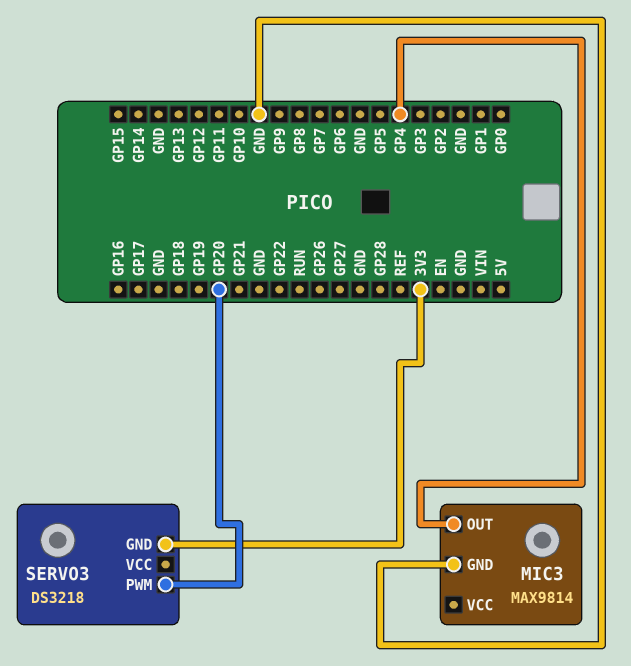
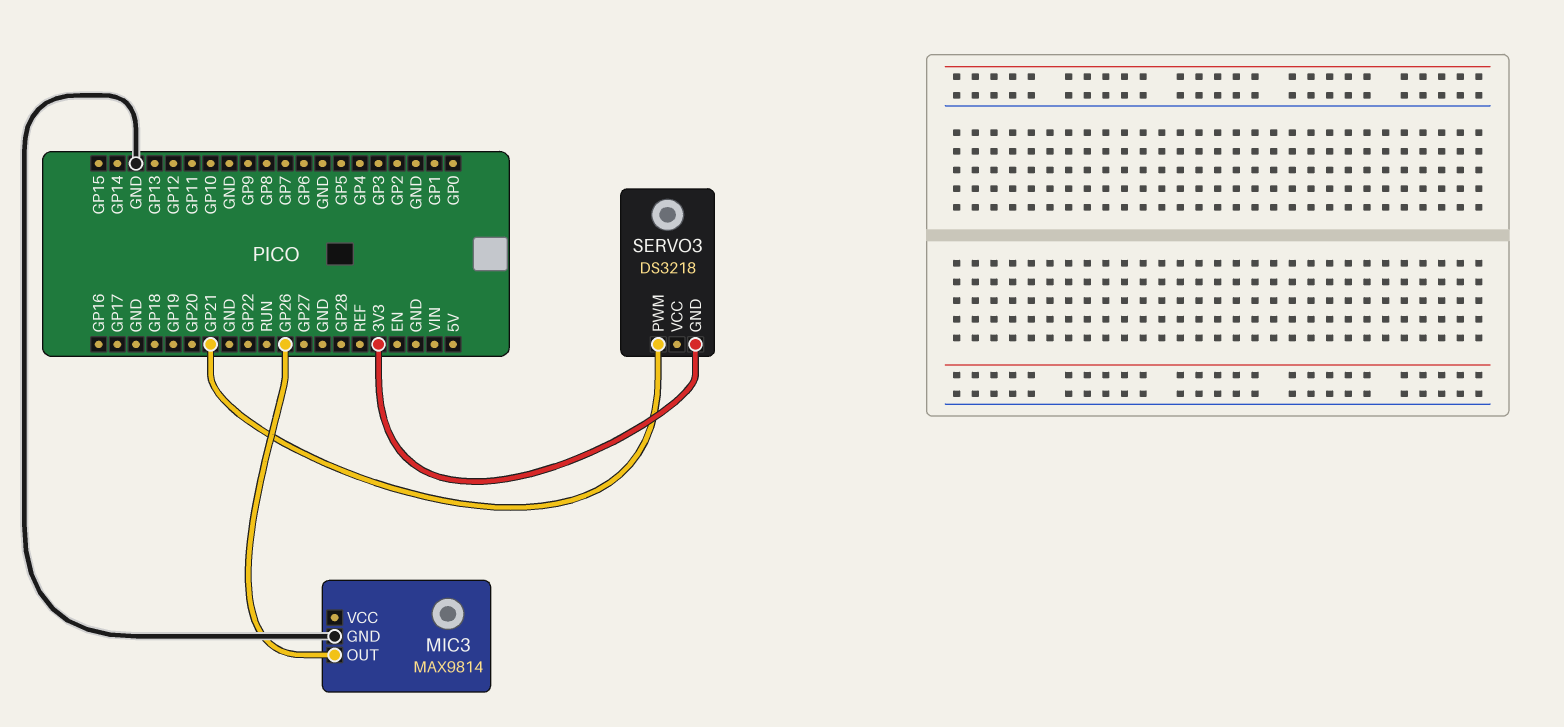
MIC3 pin OUT: GP4 -> GP26
SERVO3 pin PWM: GP20 -> GP21

